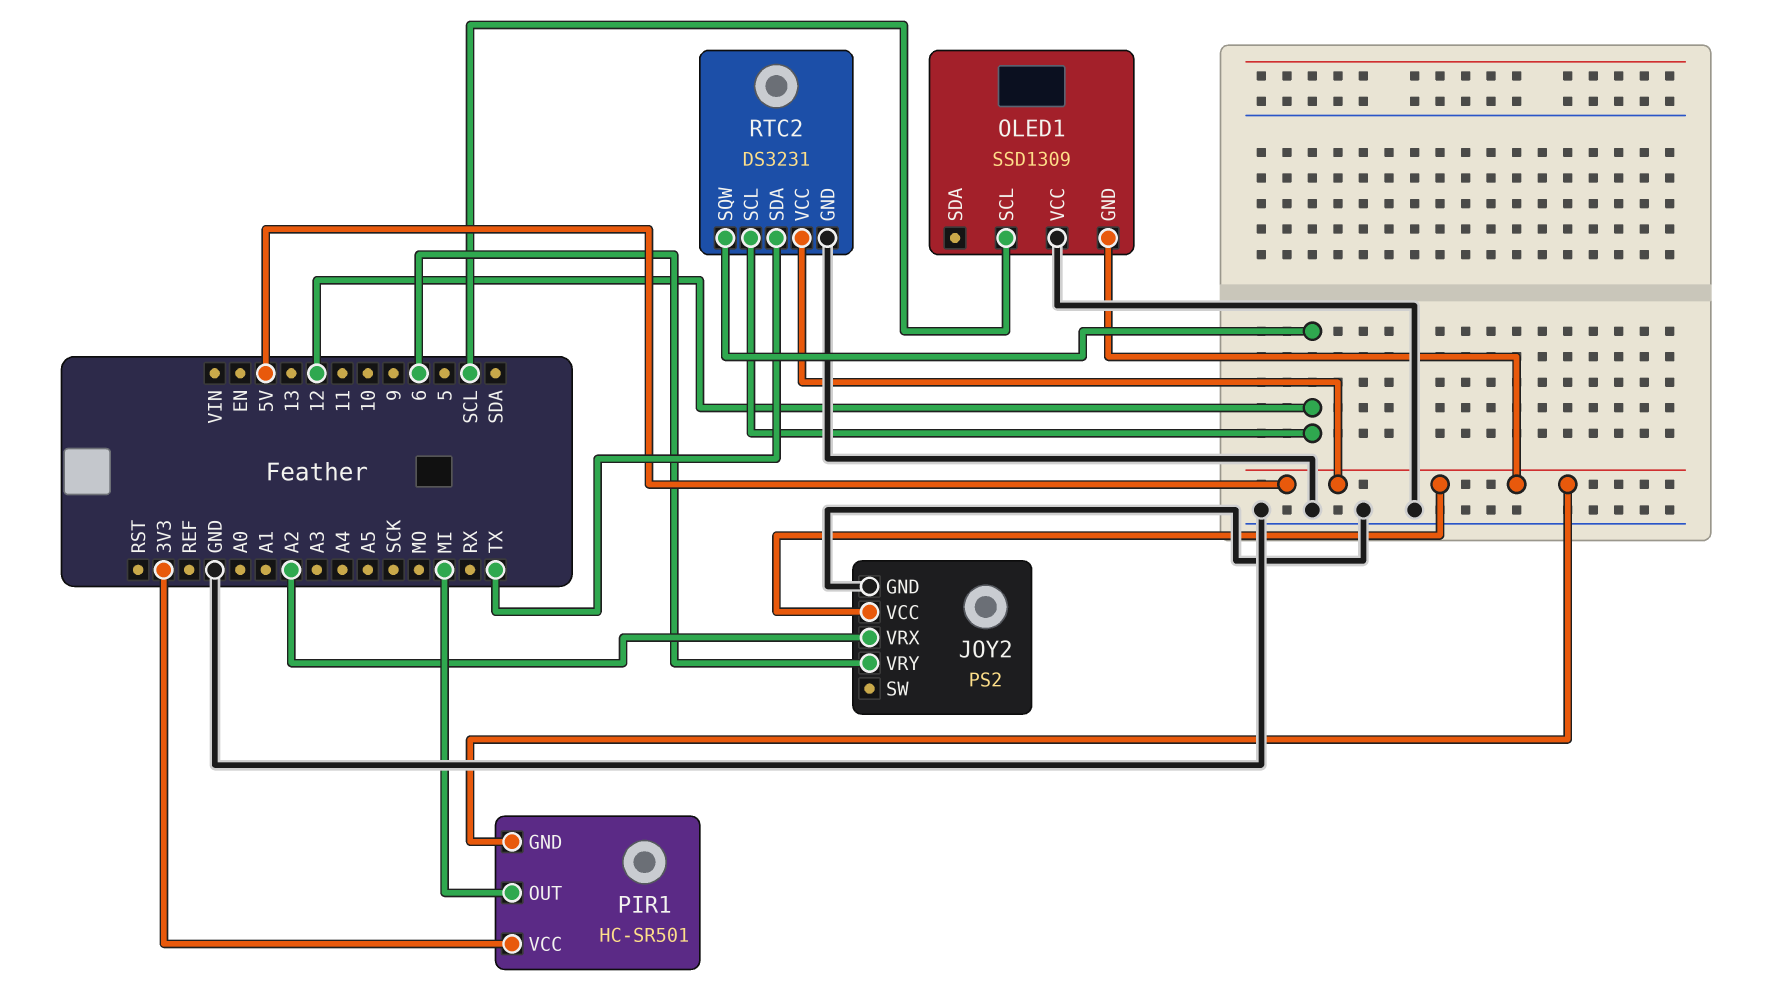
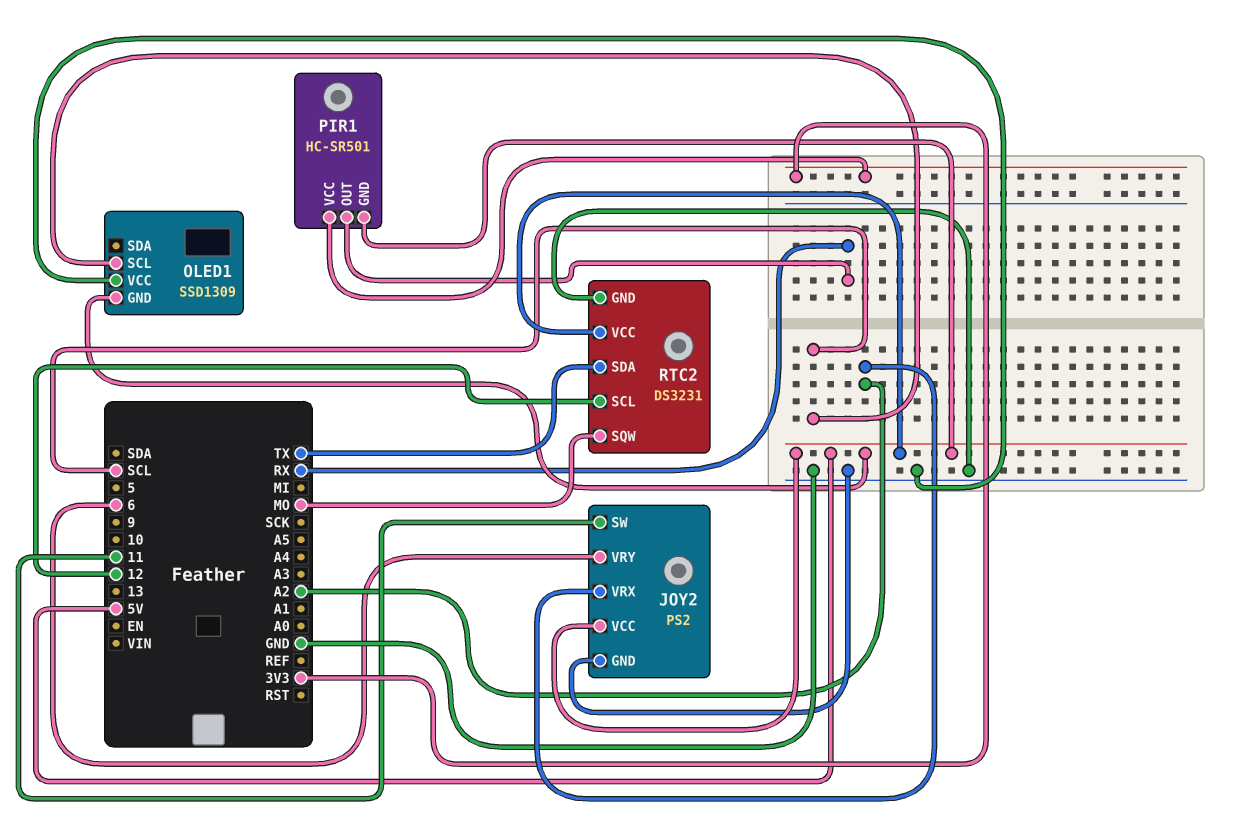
JOY2 pin SW: none -> 11
PIR1 pin OUT: MI -> RX
RTC2 pin SQW: 12 -> MO

